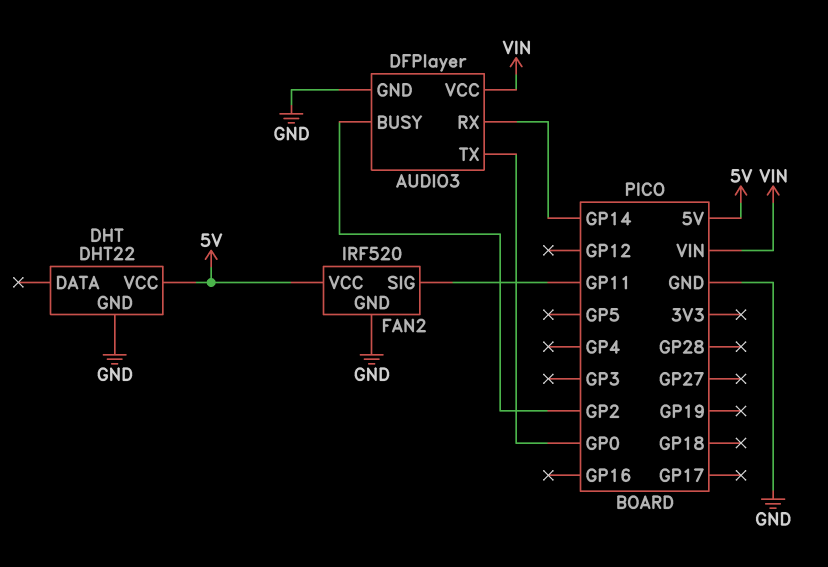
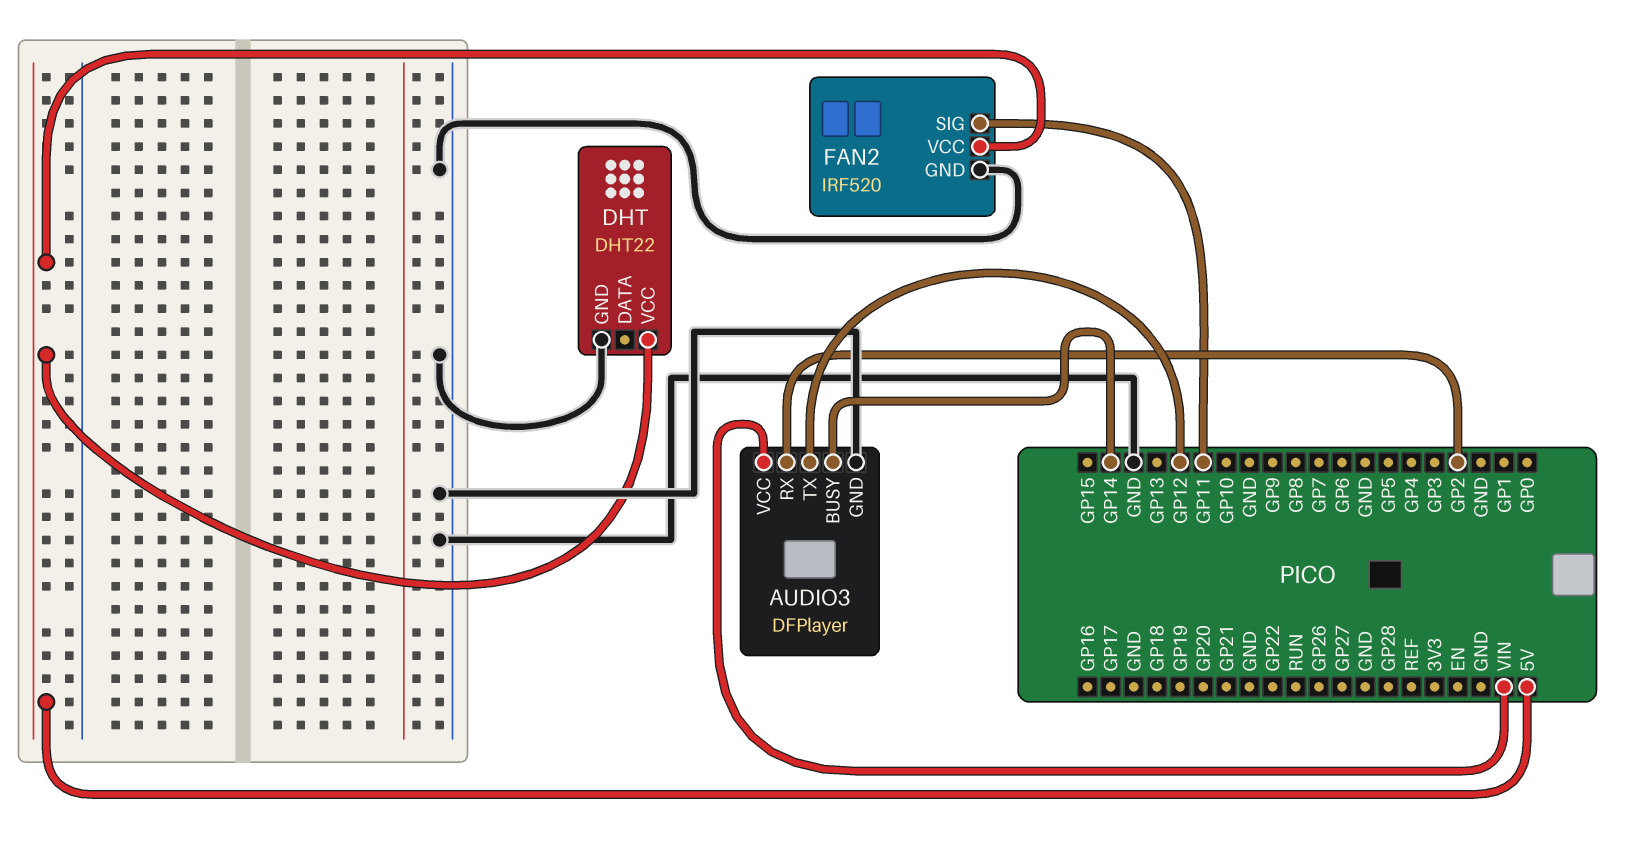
AUDIO3 pin BUSY: GP2 -> GP14
AUDIO3 pin RX: GP14 -> GP2
AUDIO3 pin TX: GP0 -> GP12

